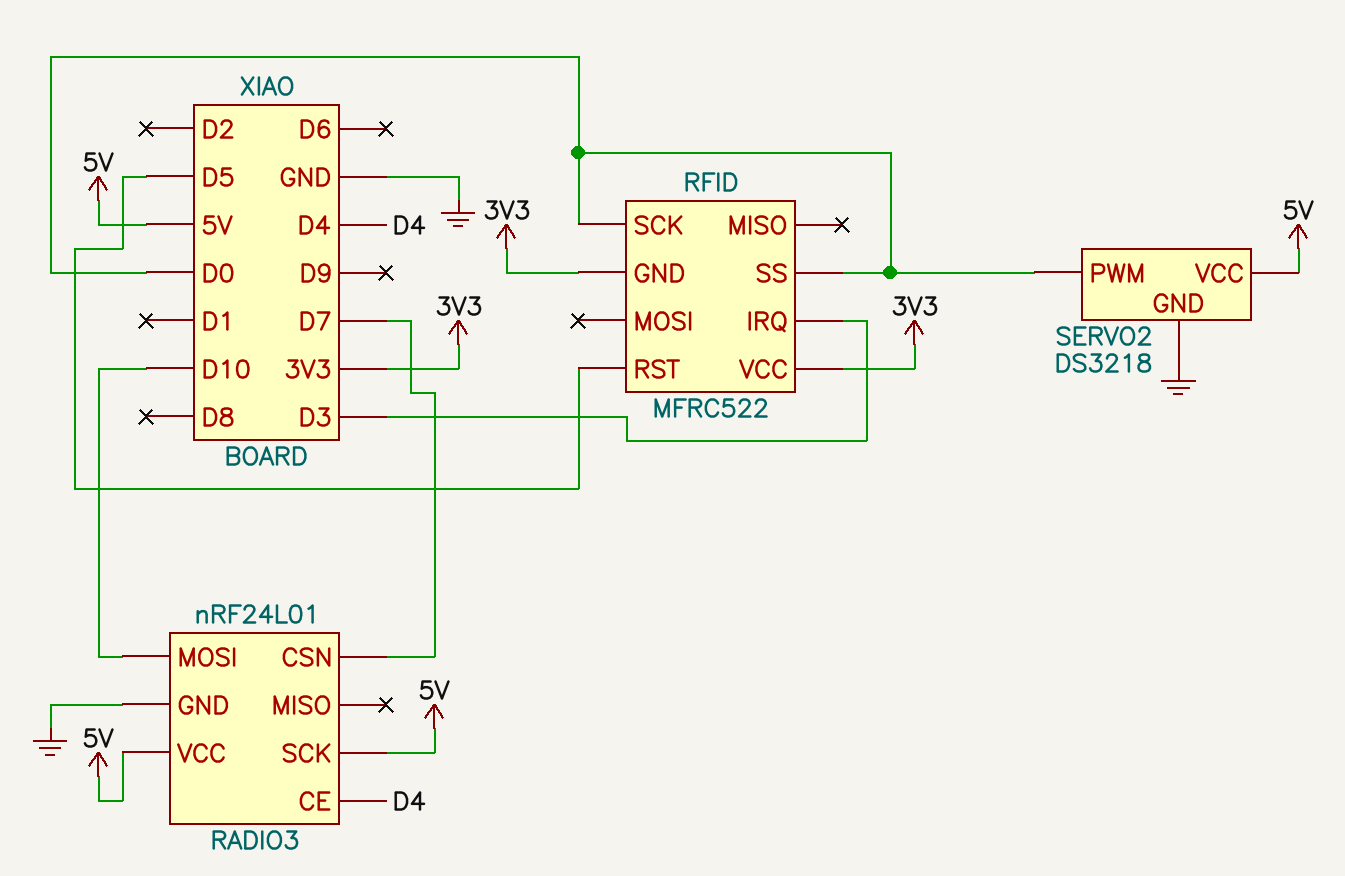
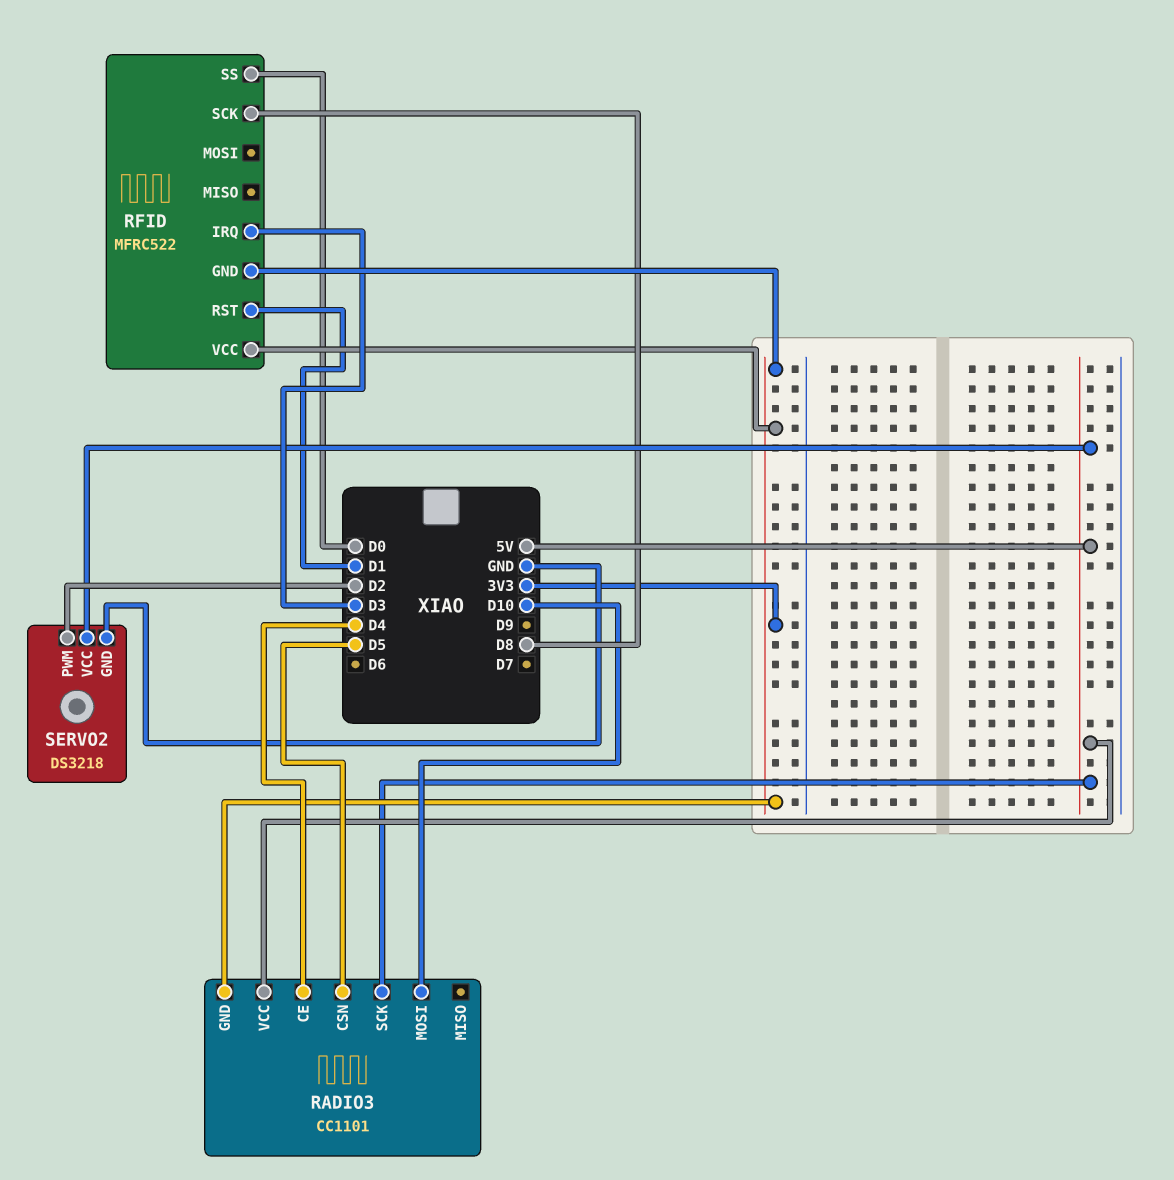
RADIO3: nRF24L01 -> CC1101
RADIO3 pin CSN: D7 -> D5
RADIO3 pin GND: GND -> 3V3
RFID pin RST: D5 -> D1
RFID pin SCK: D0 -> D8
SERVO2 pin PWM: D0 -> D2

